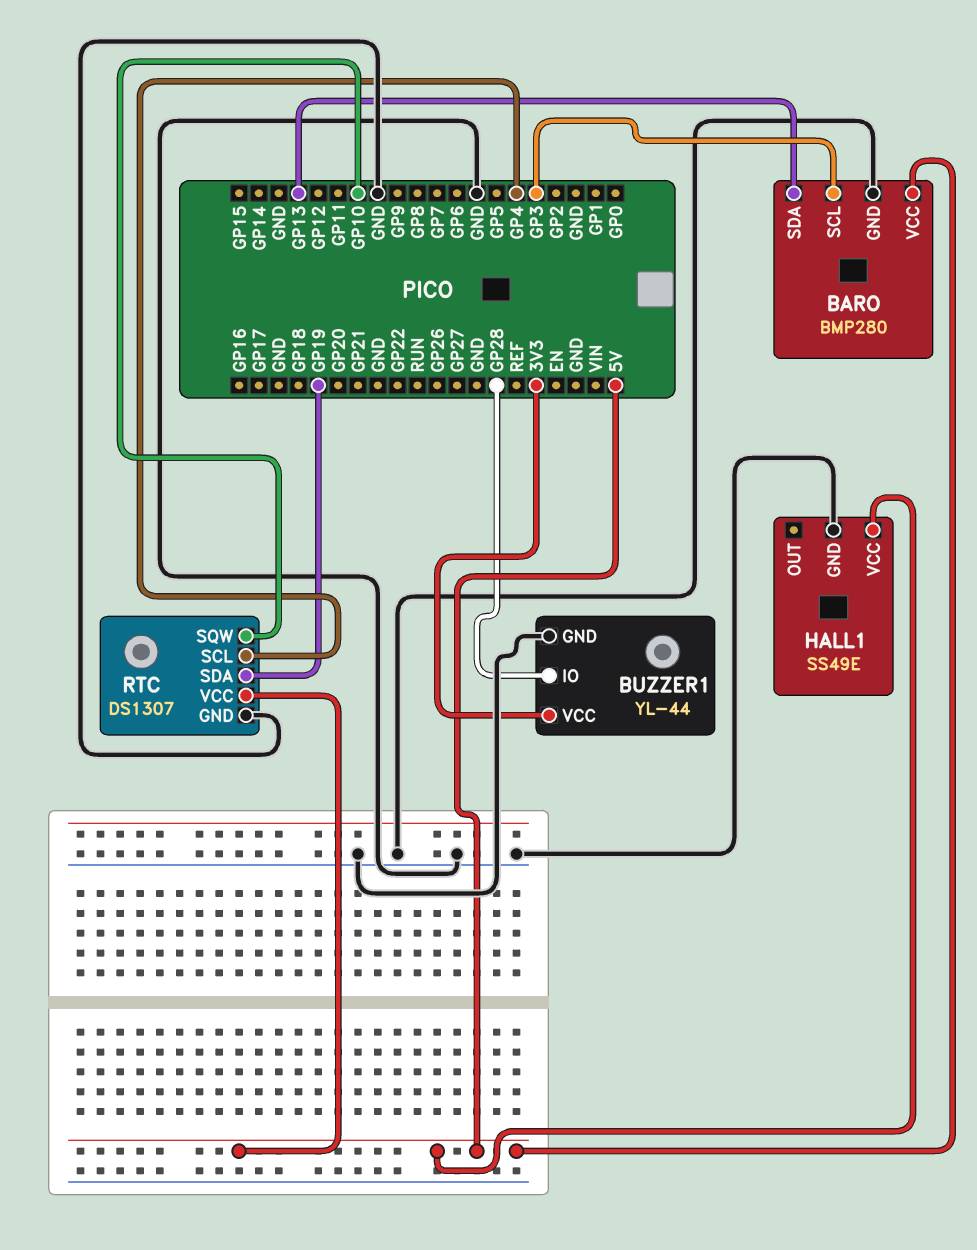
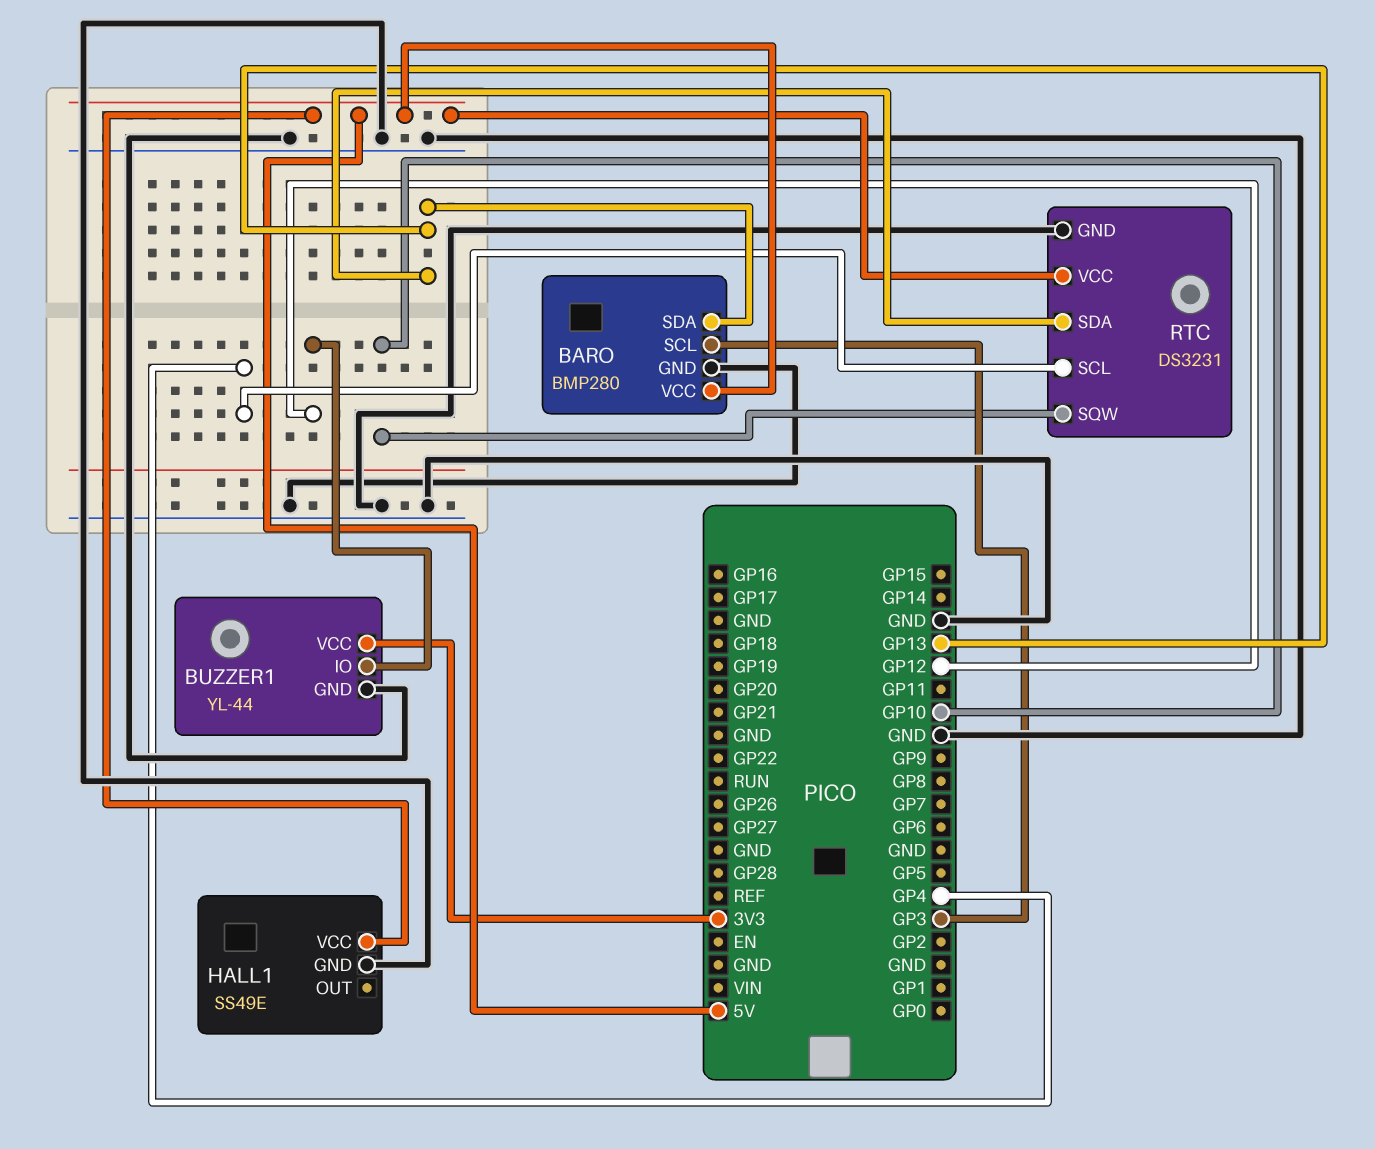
BUZZER1 pin IO: GP28 -> GP12
RTC: DS1307 -> DS3231
RTC pin SDA: GP19 -> GP13

